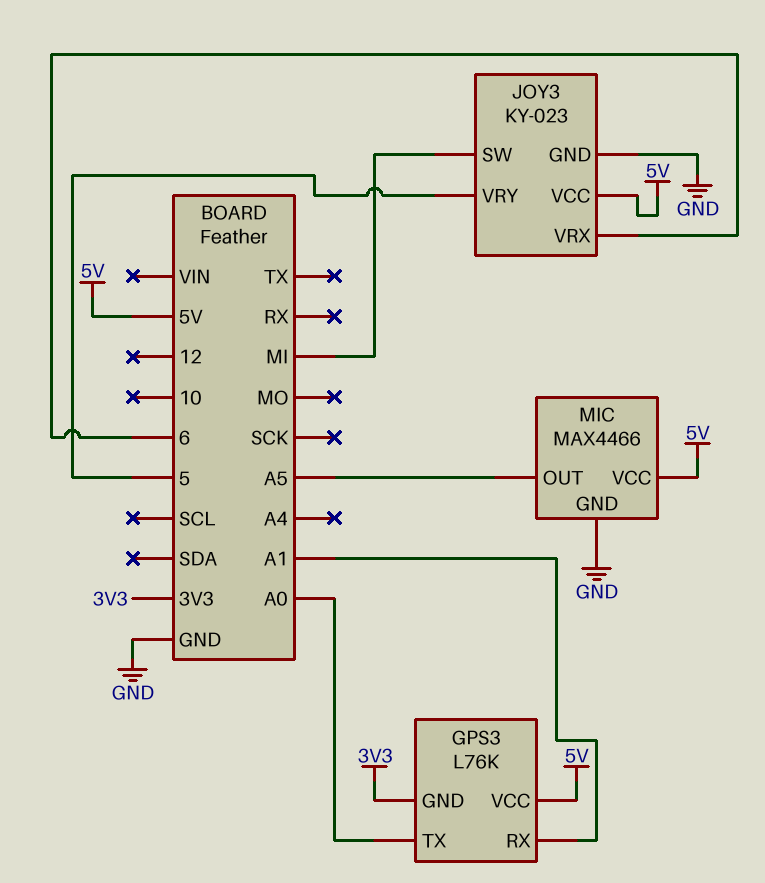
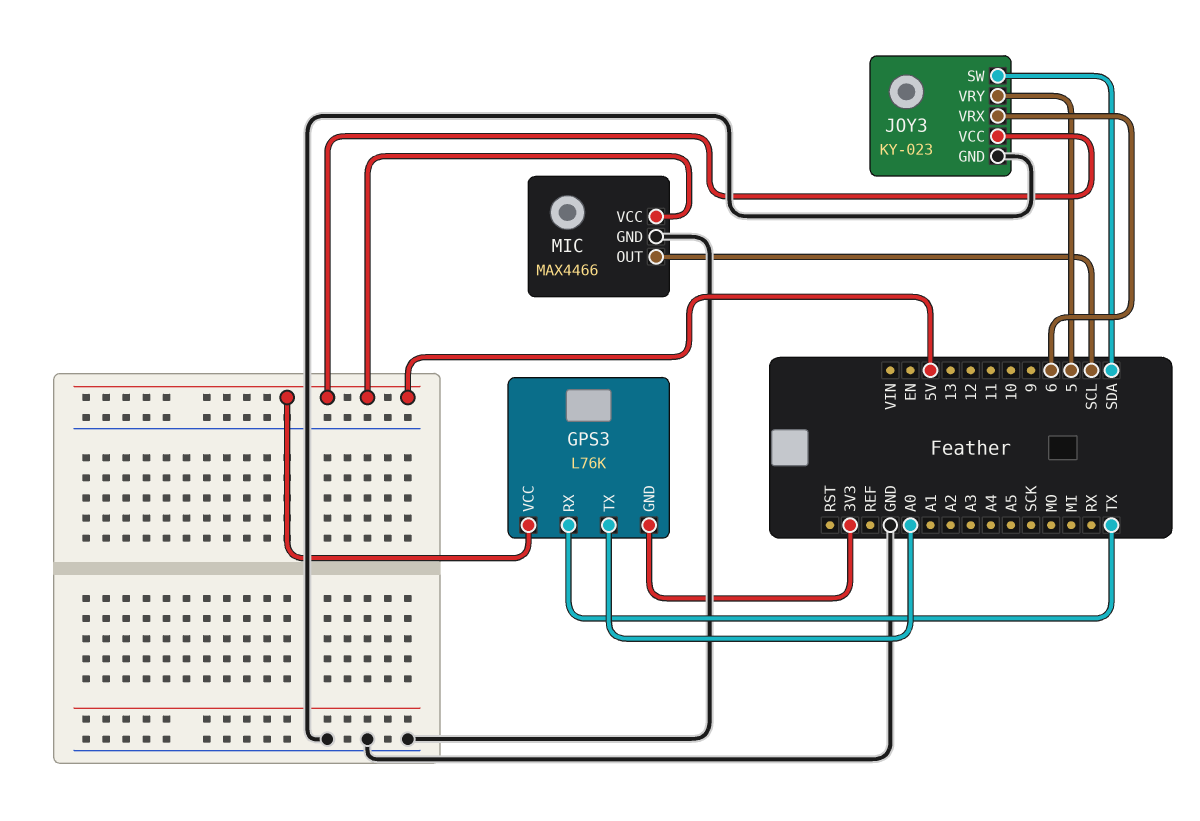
GPS3 pin RX: A1 -> TX
JOY3 pin SW: MI -> SDA
MIC pin OUT: A5 -> SCL

